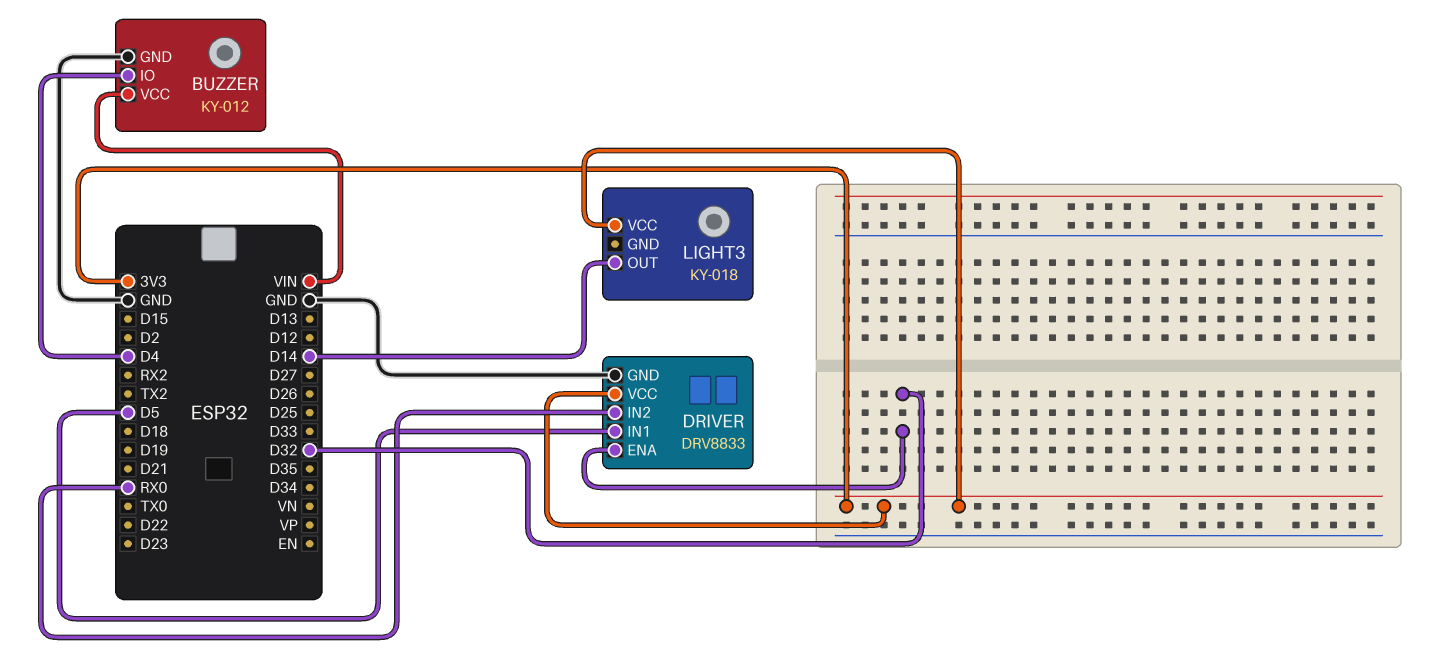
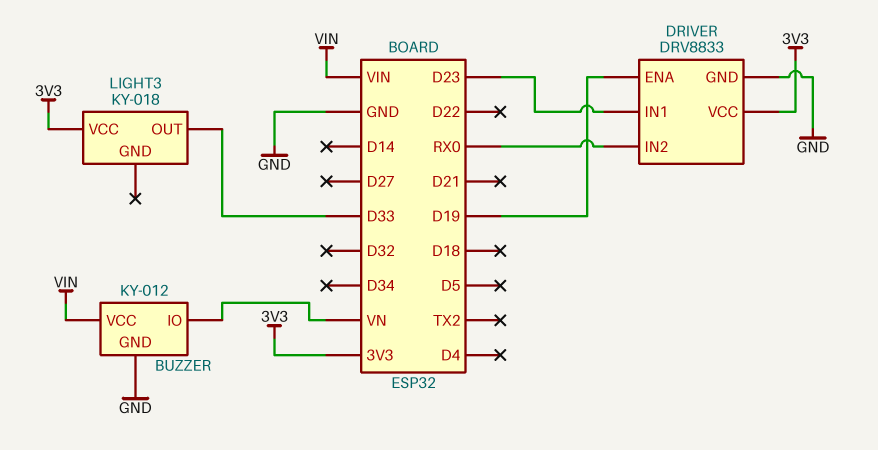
BUZZER pin IO: D4 -> VN
DRIVER pin ENA: D32 -> D19
DRIVER pin IN1: D5 -> D23
LIGHT3 pin OUT: D14 -> D33

